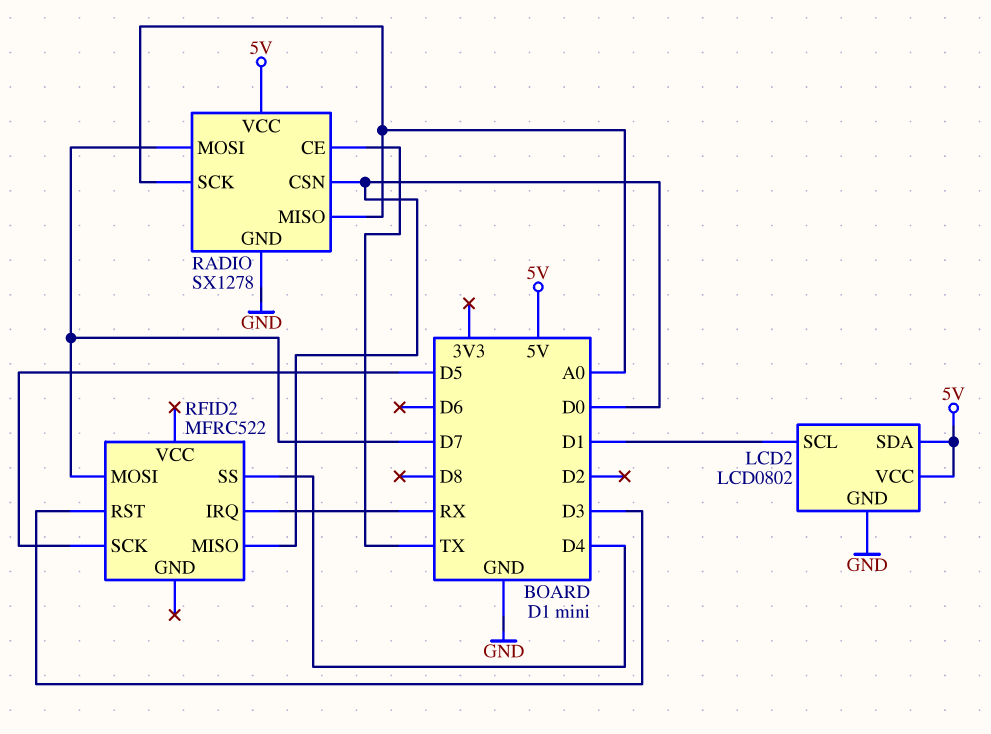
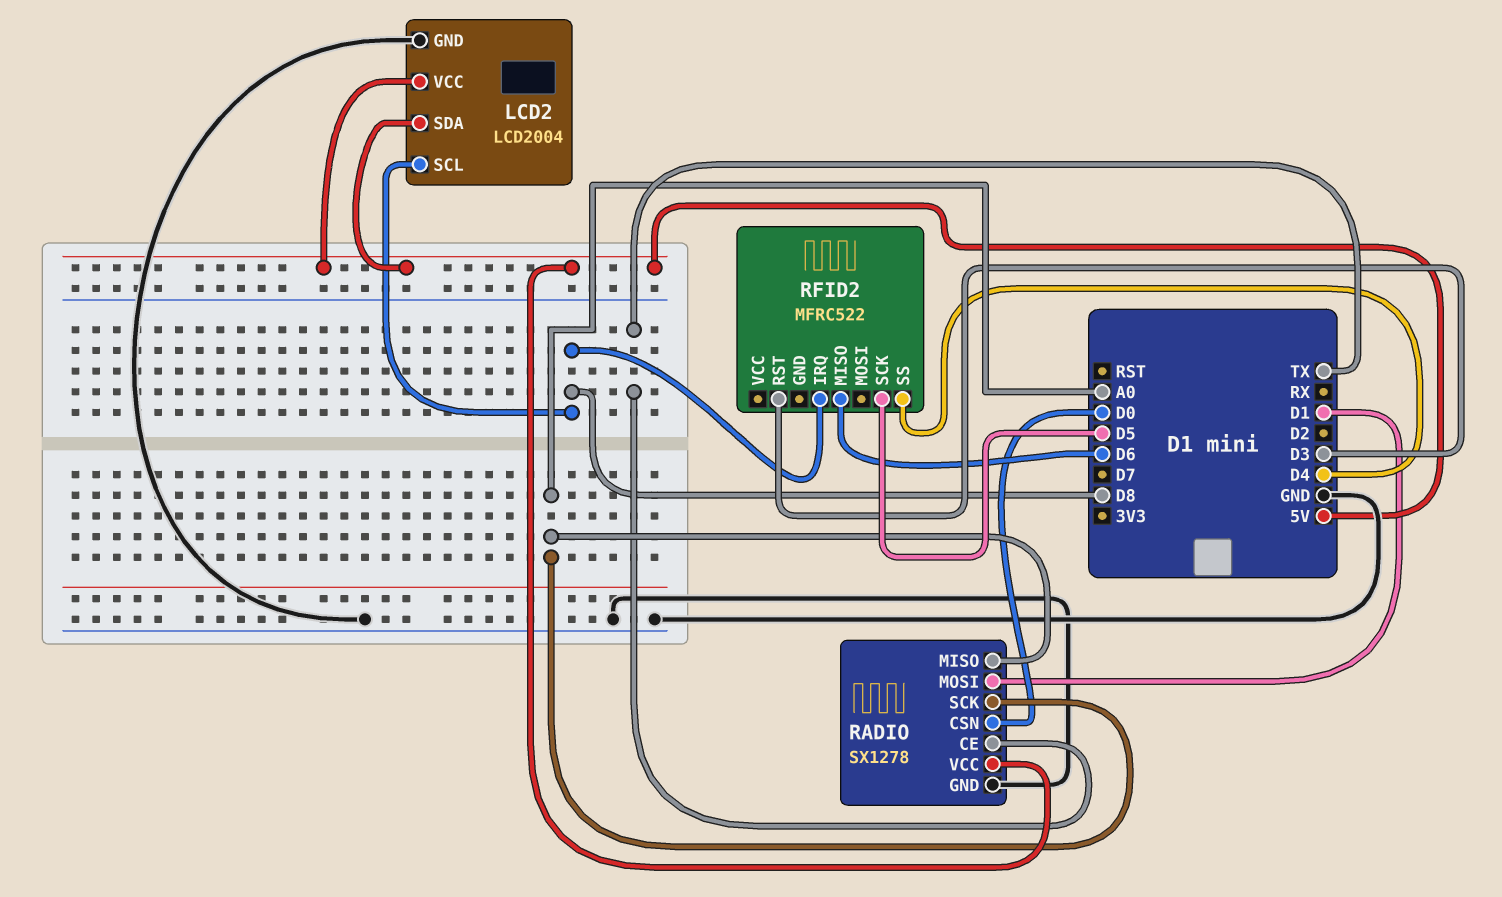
LCD2: LCD0802 -> LCD2004
LCD2 pin SCL: D1 -> D8
RADIO pin MOSI: D7 -> D1
RFID2 pin IRQ: RX -> D8
RFID2 pin MISO: D0 -> D6
RFID2 pin MOSI: D7 -> none

